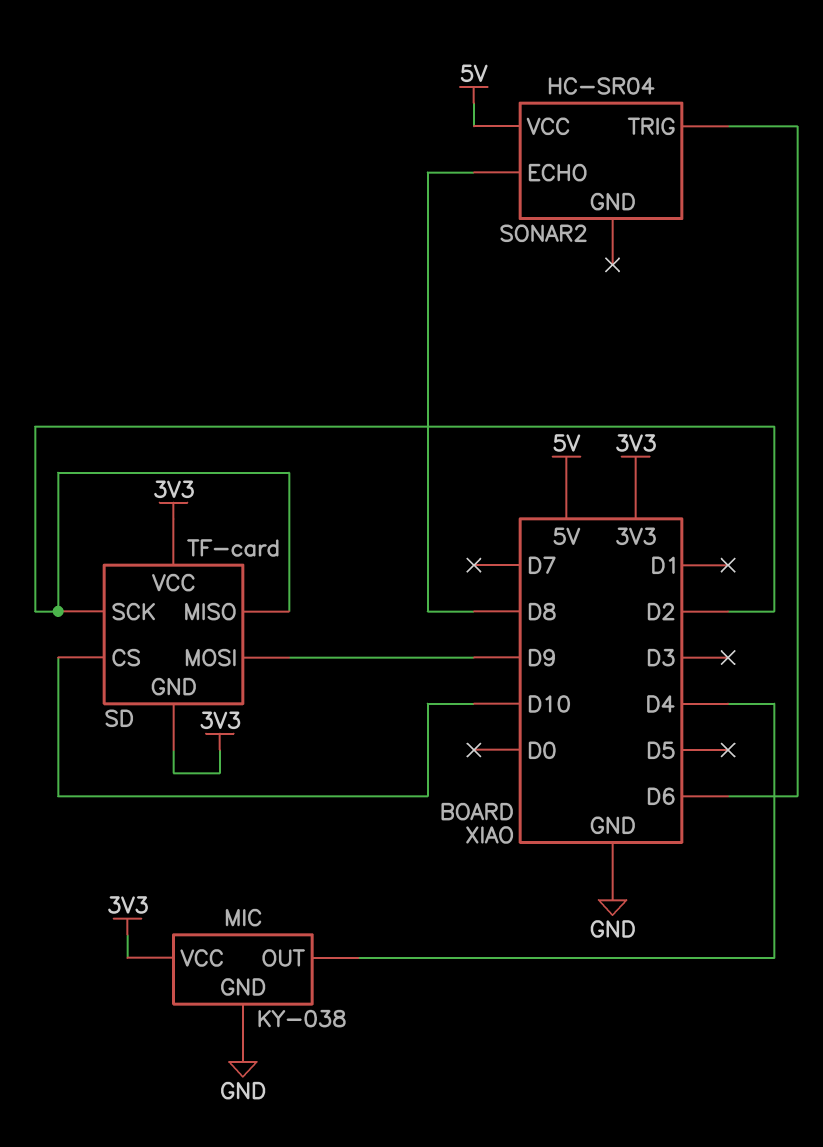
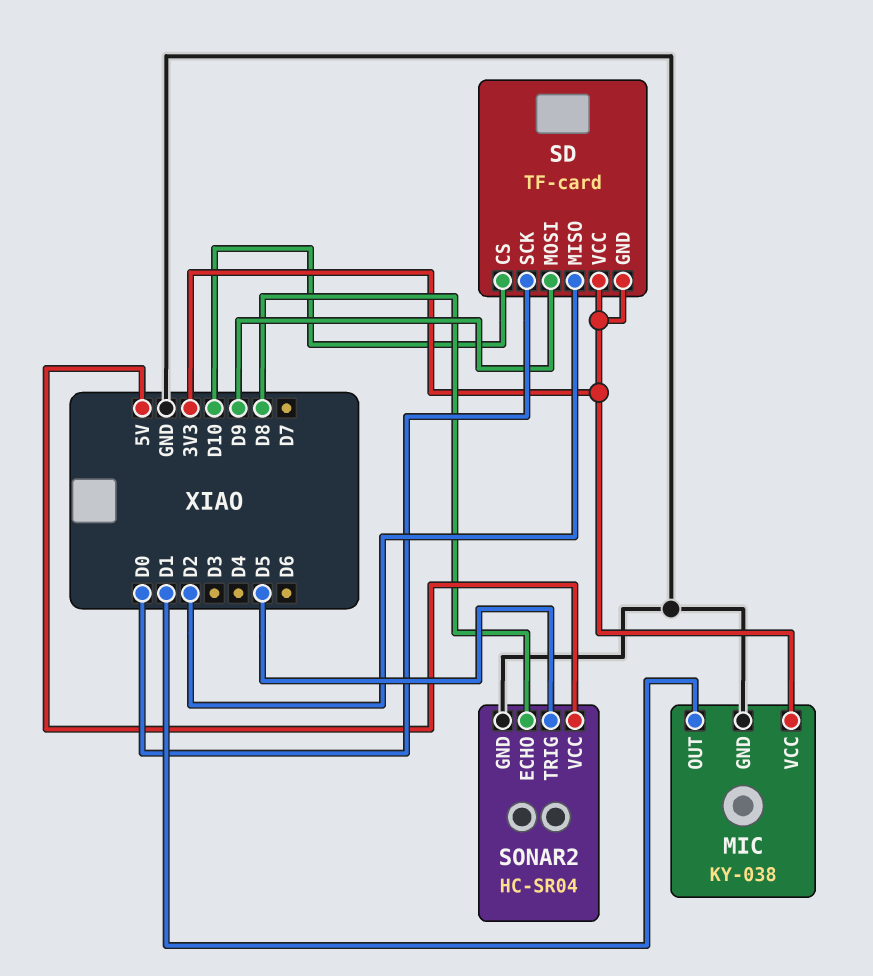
MIC pin OUT: D4 -> D1
SD pin SCK: D2 -> D0
SONAR2 pin GND: none -> GND
SONAR2 pin TRIG: D6 -> D5

